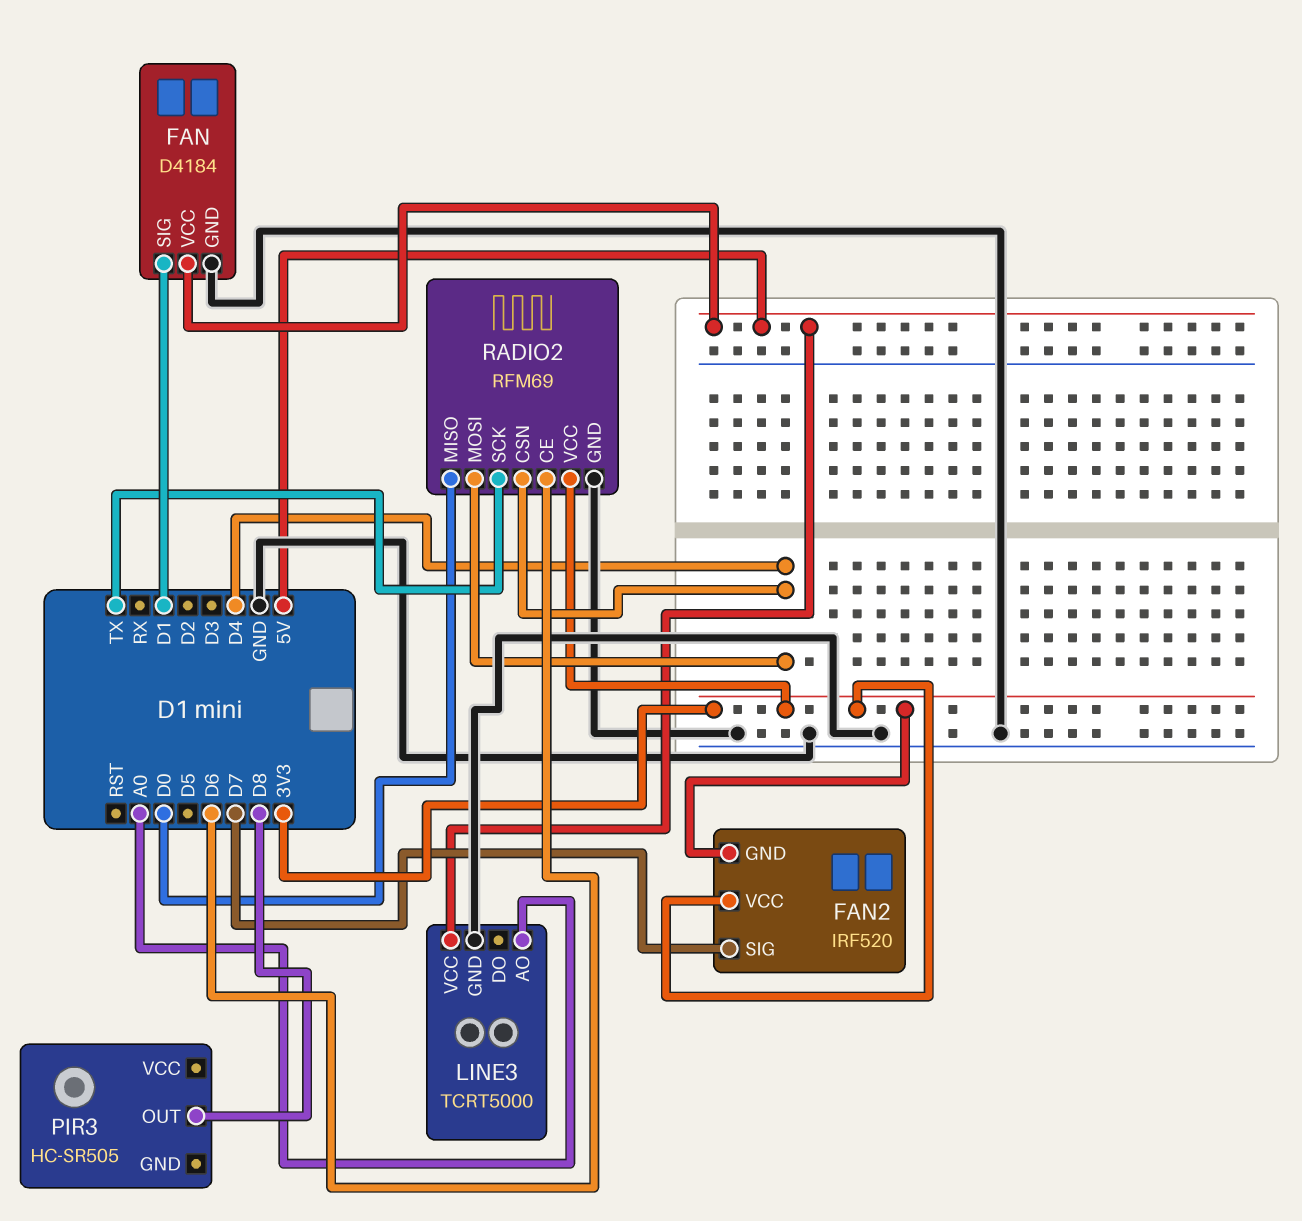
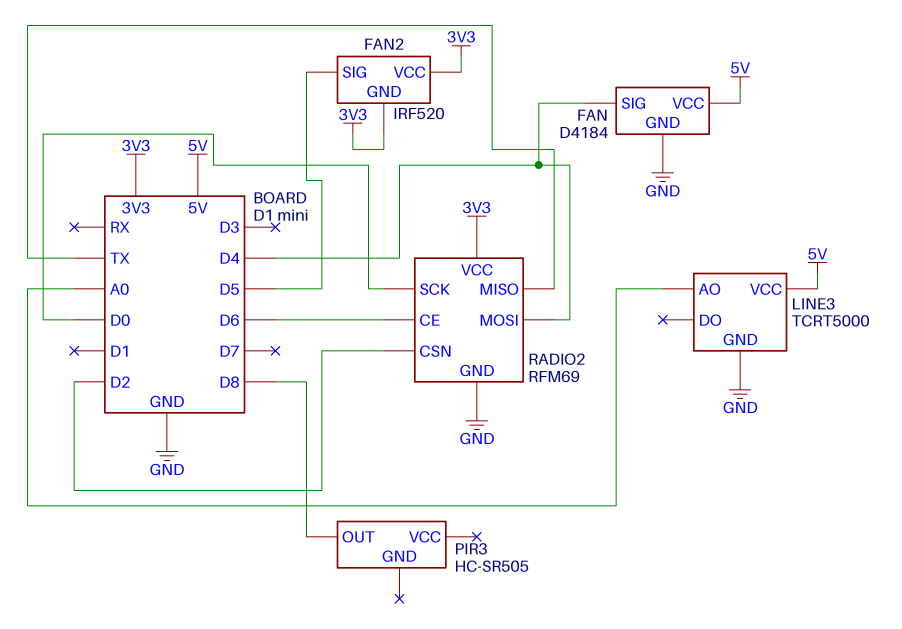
FAN pin SIG: D1 -> D4
FAN2 pin SIG: D7 -> D5
RADIO2 pin CSN: D4 -> D2
RADIO2 pin MISO: D0 -> TX
RADIO2 pin SCK: TX -> D0

